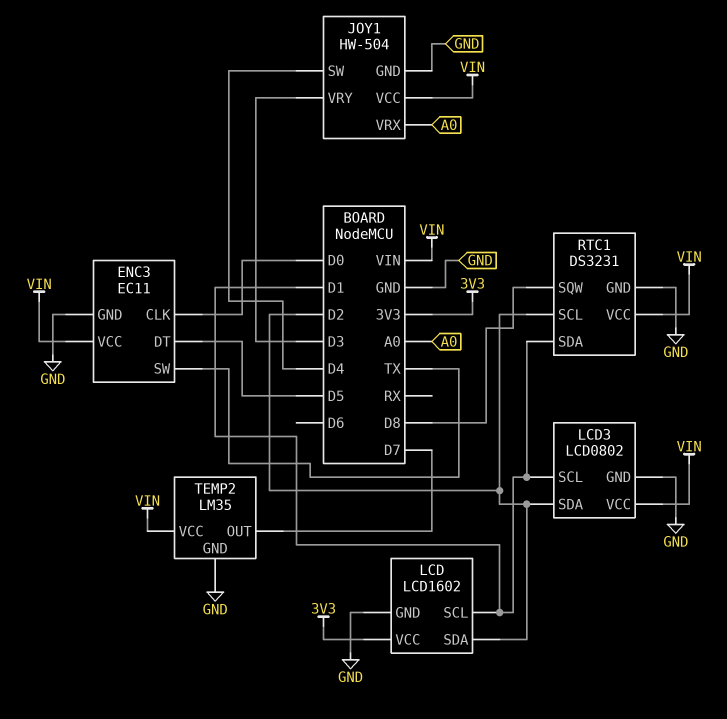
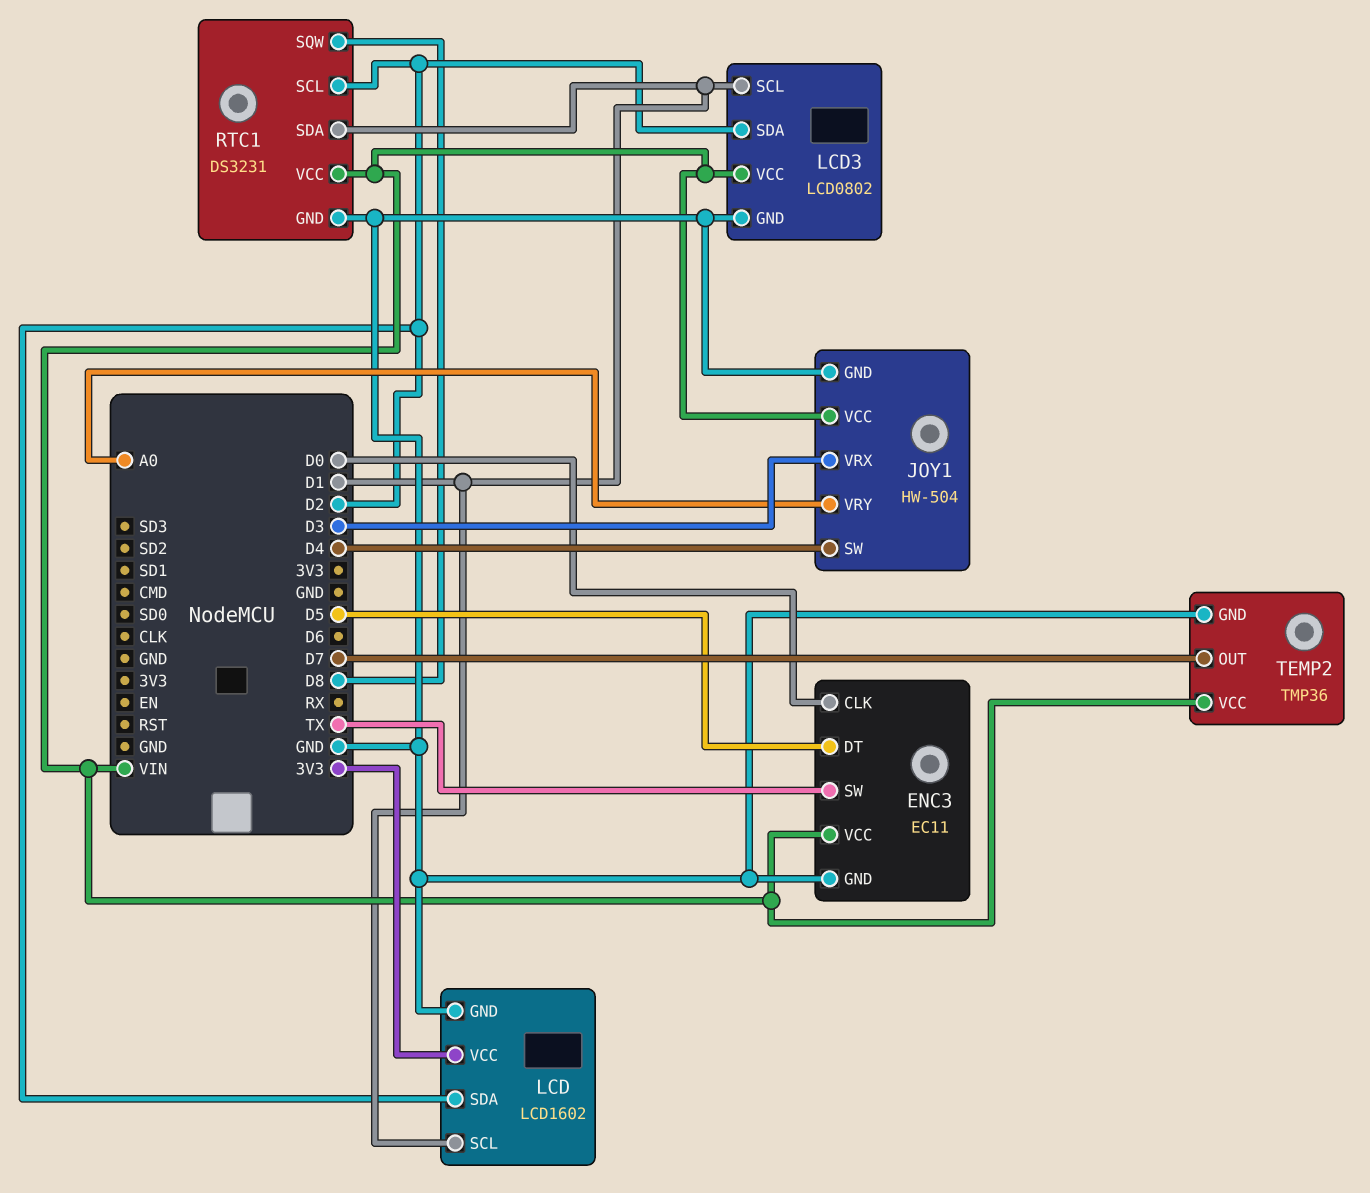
JOY1 pin VRX: A0 -> D3
JOY1 pin VRY: D3 -> A0
TEMP2: LM35 -> TMP36

